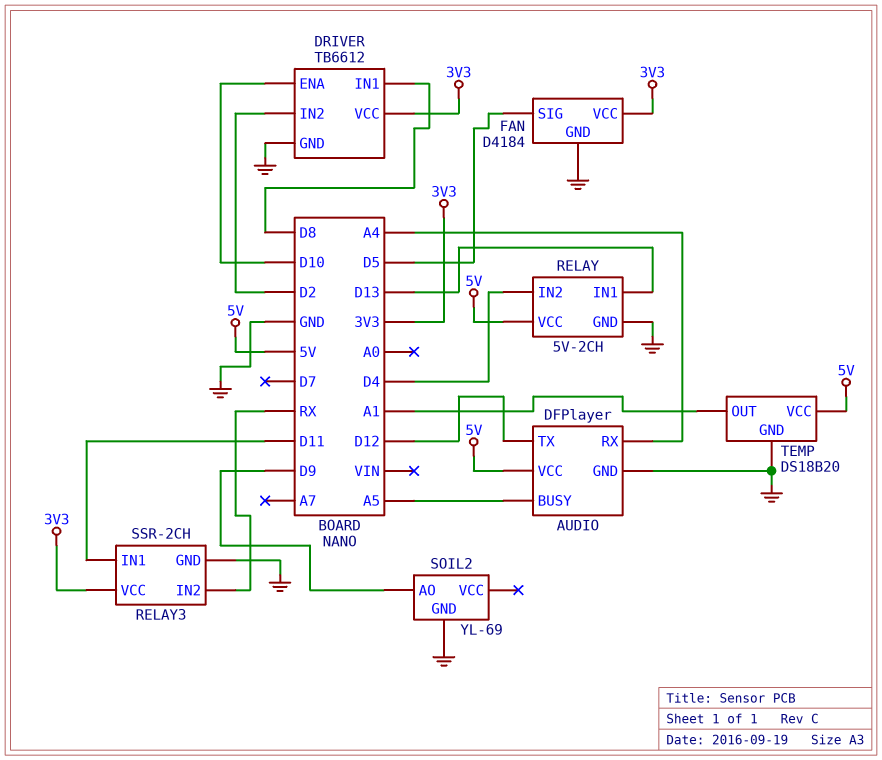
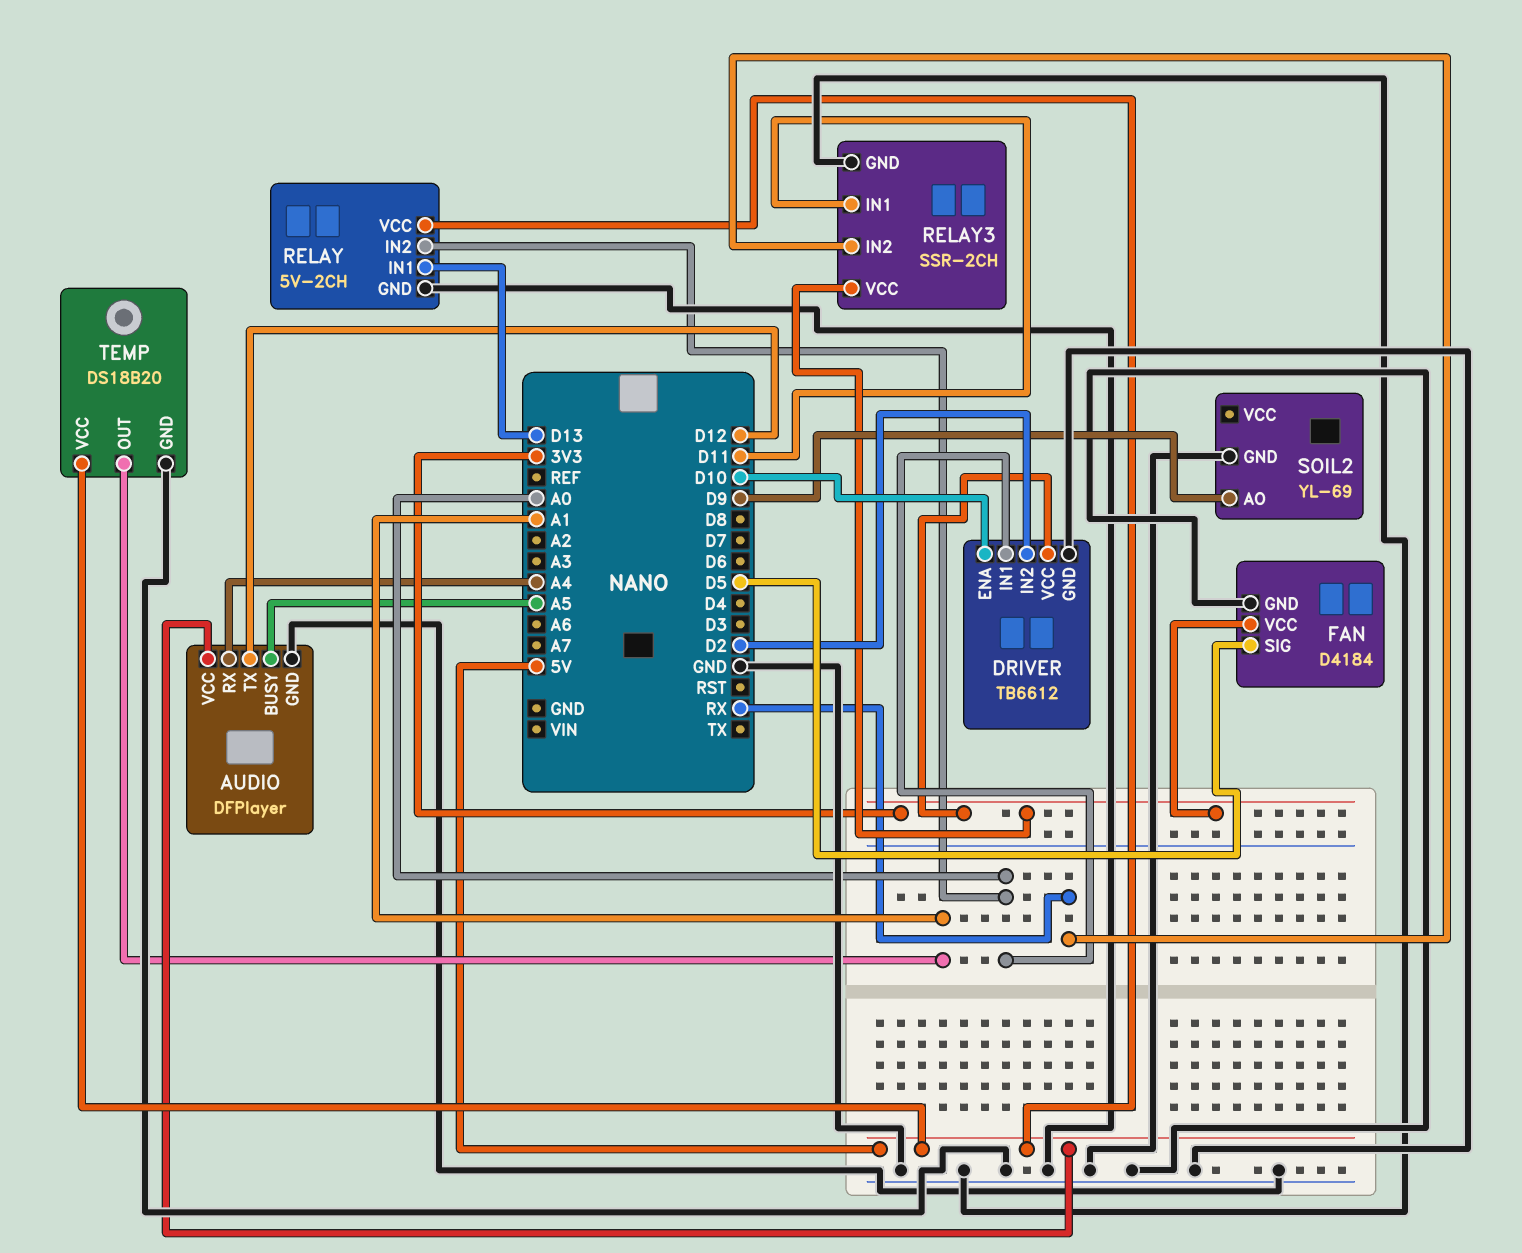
DRIVER pin IN1: D8 -> A0
RELAY pin IN2: D4 -> A0

